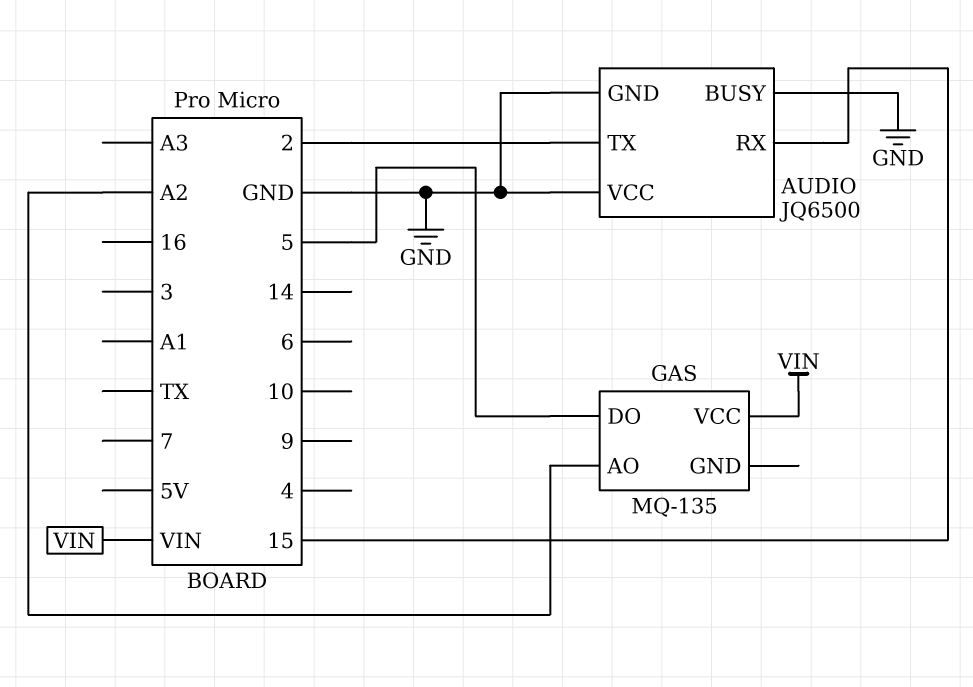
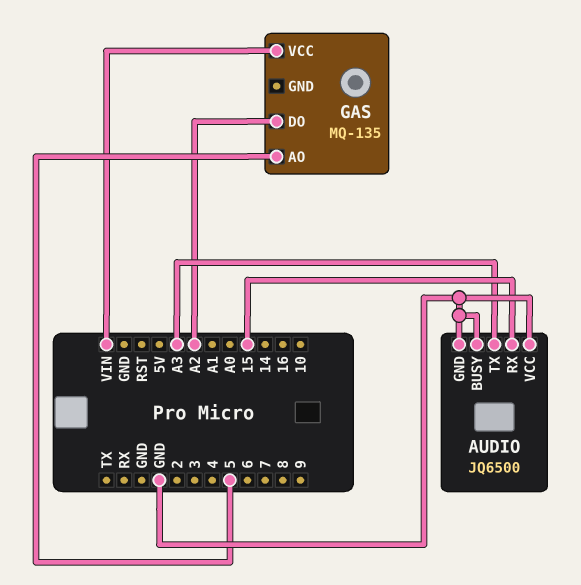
AUDIO pin TX: 2 -> A3
GAS pin AO: A2 -> 5
GAS pin DO: 5 -> A2

